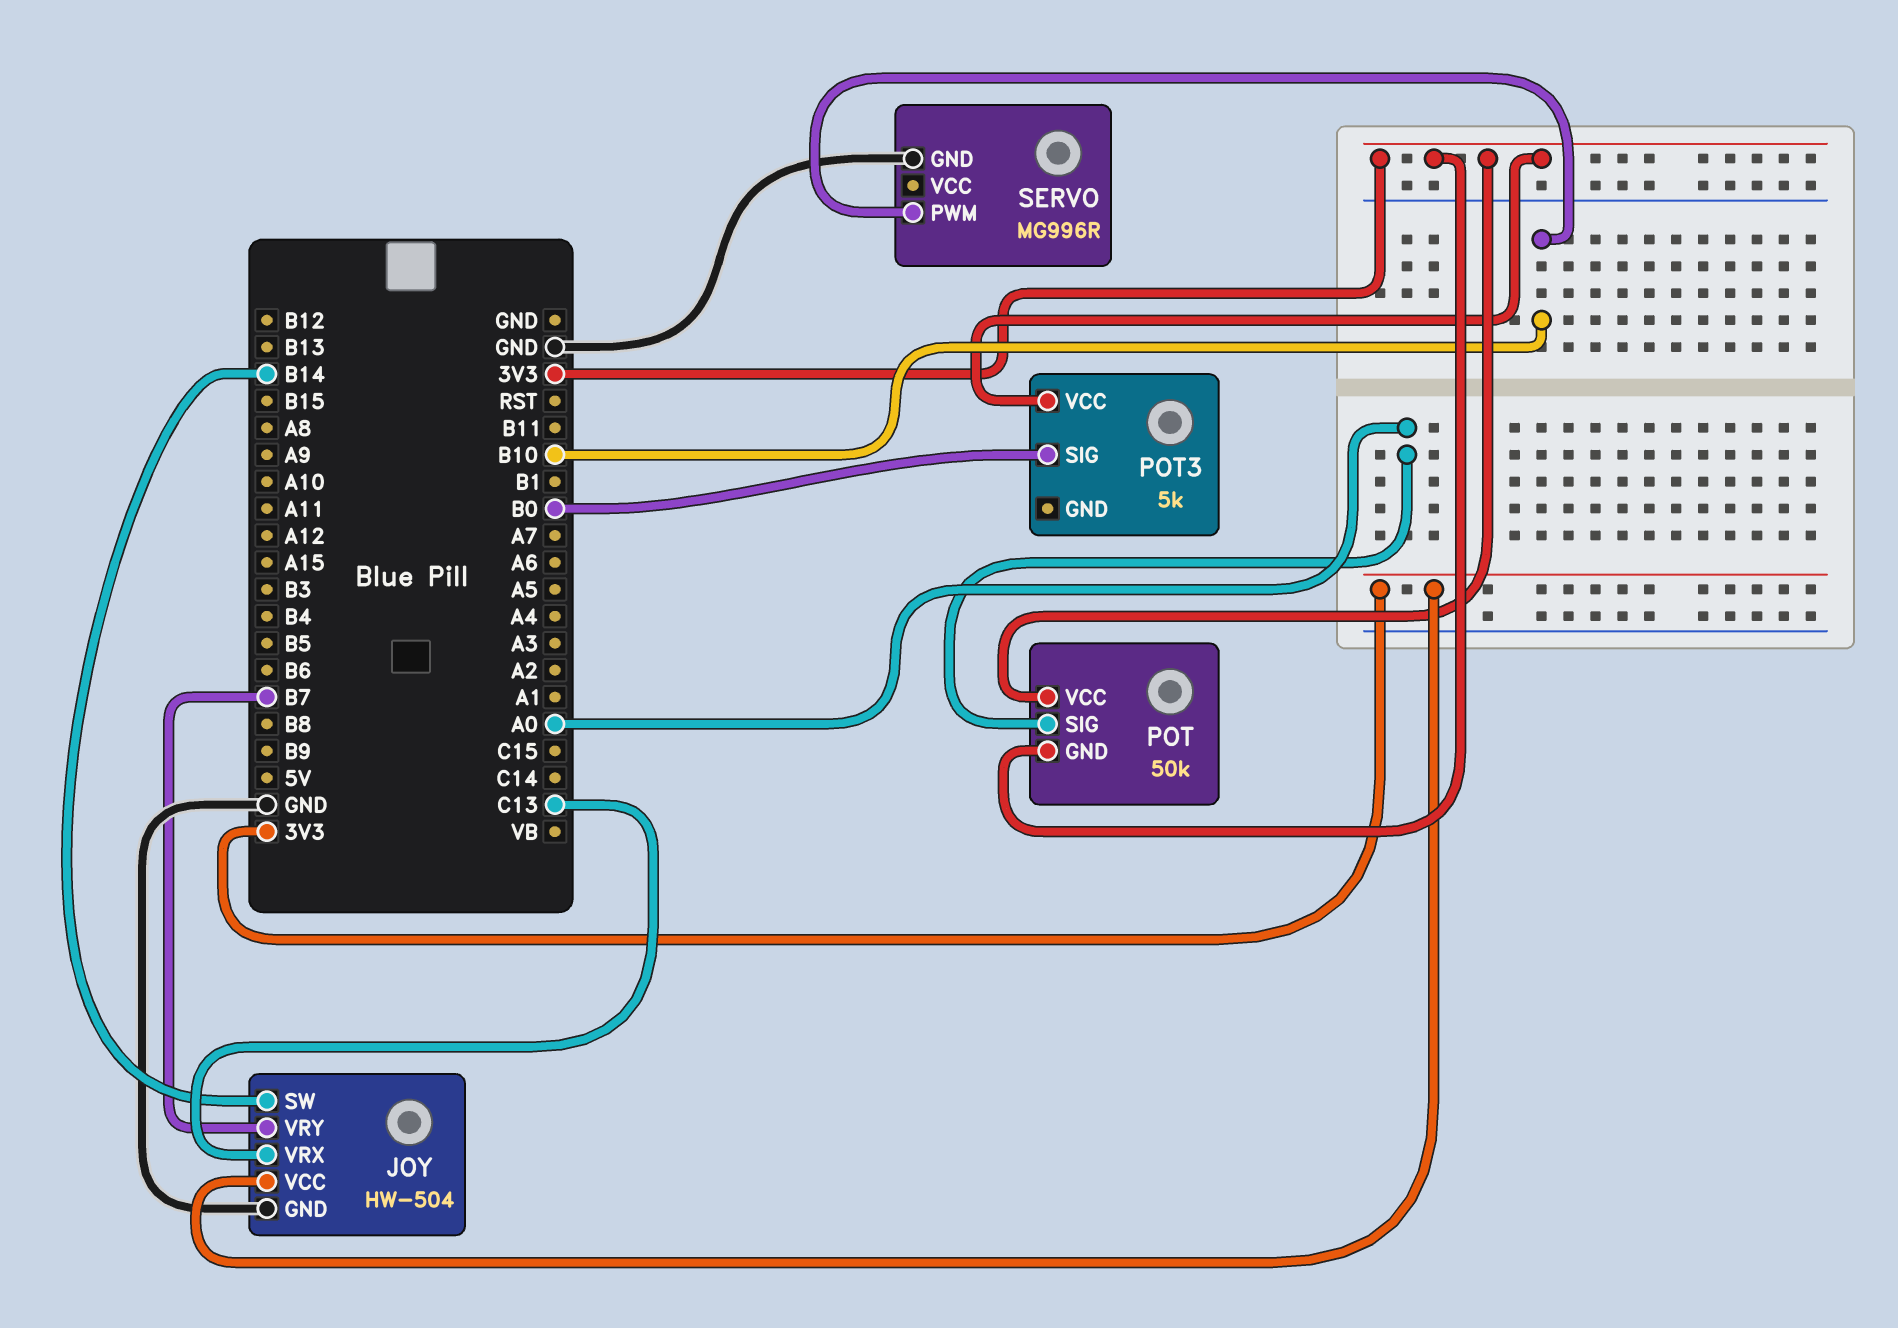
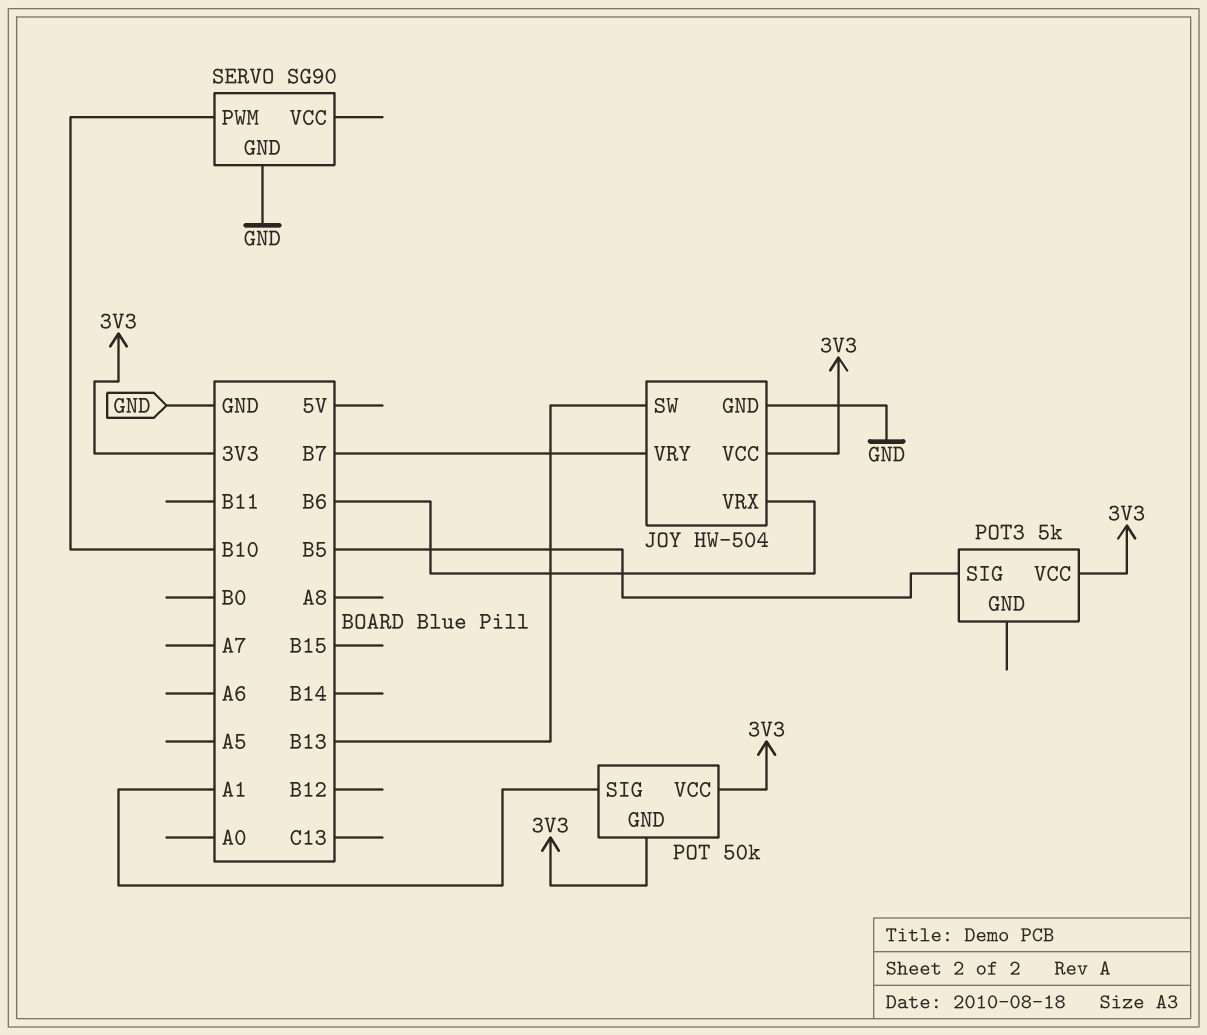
JOY pin SW: B14 -> B13
JOY pin VRX: C13 -> B6
POT pin SIG: A0 -> A1
POT3 pin SIG: B0 -> B5
SERVO: MG996R -> SG90

